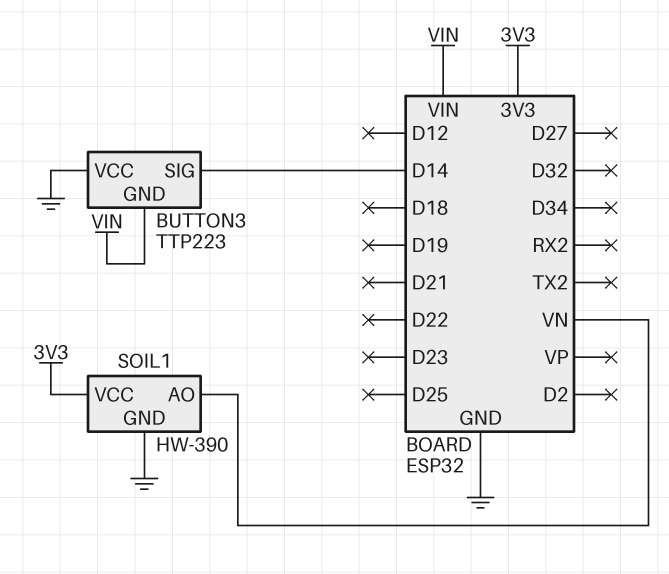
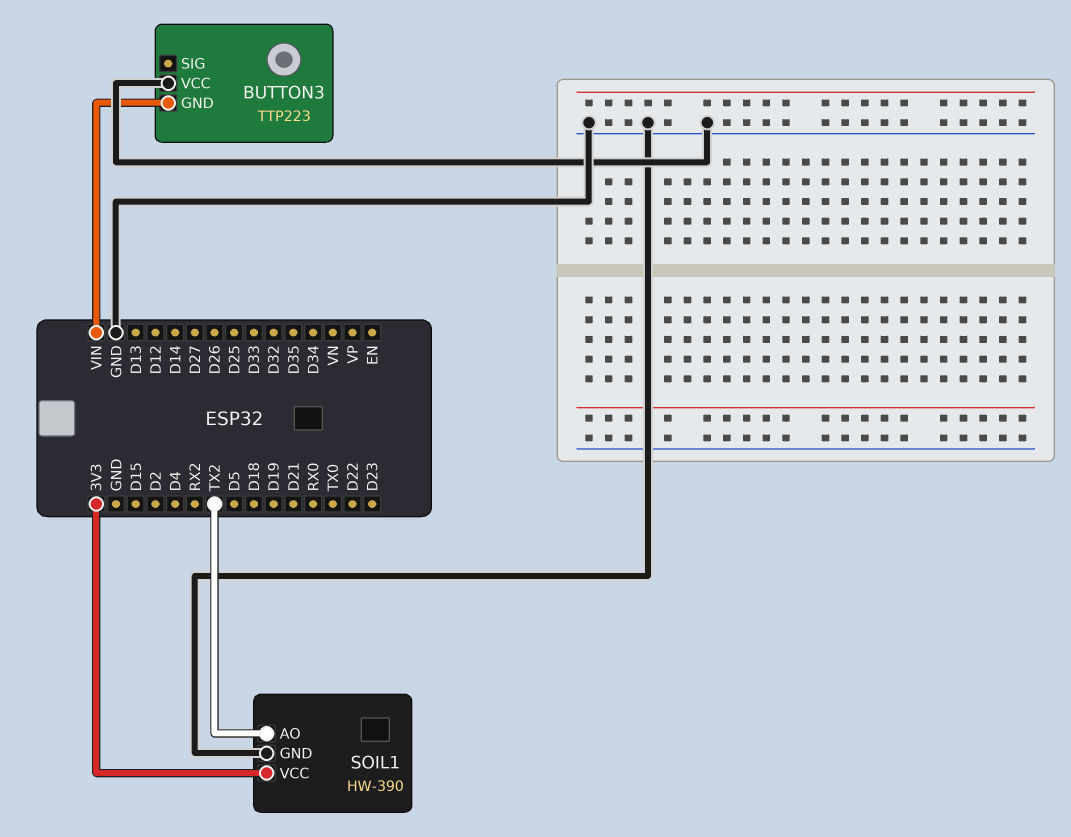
BUTTON3 pin SIG: D14 -> none
SOIL1 pin AO: VN -> TX2

